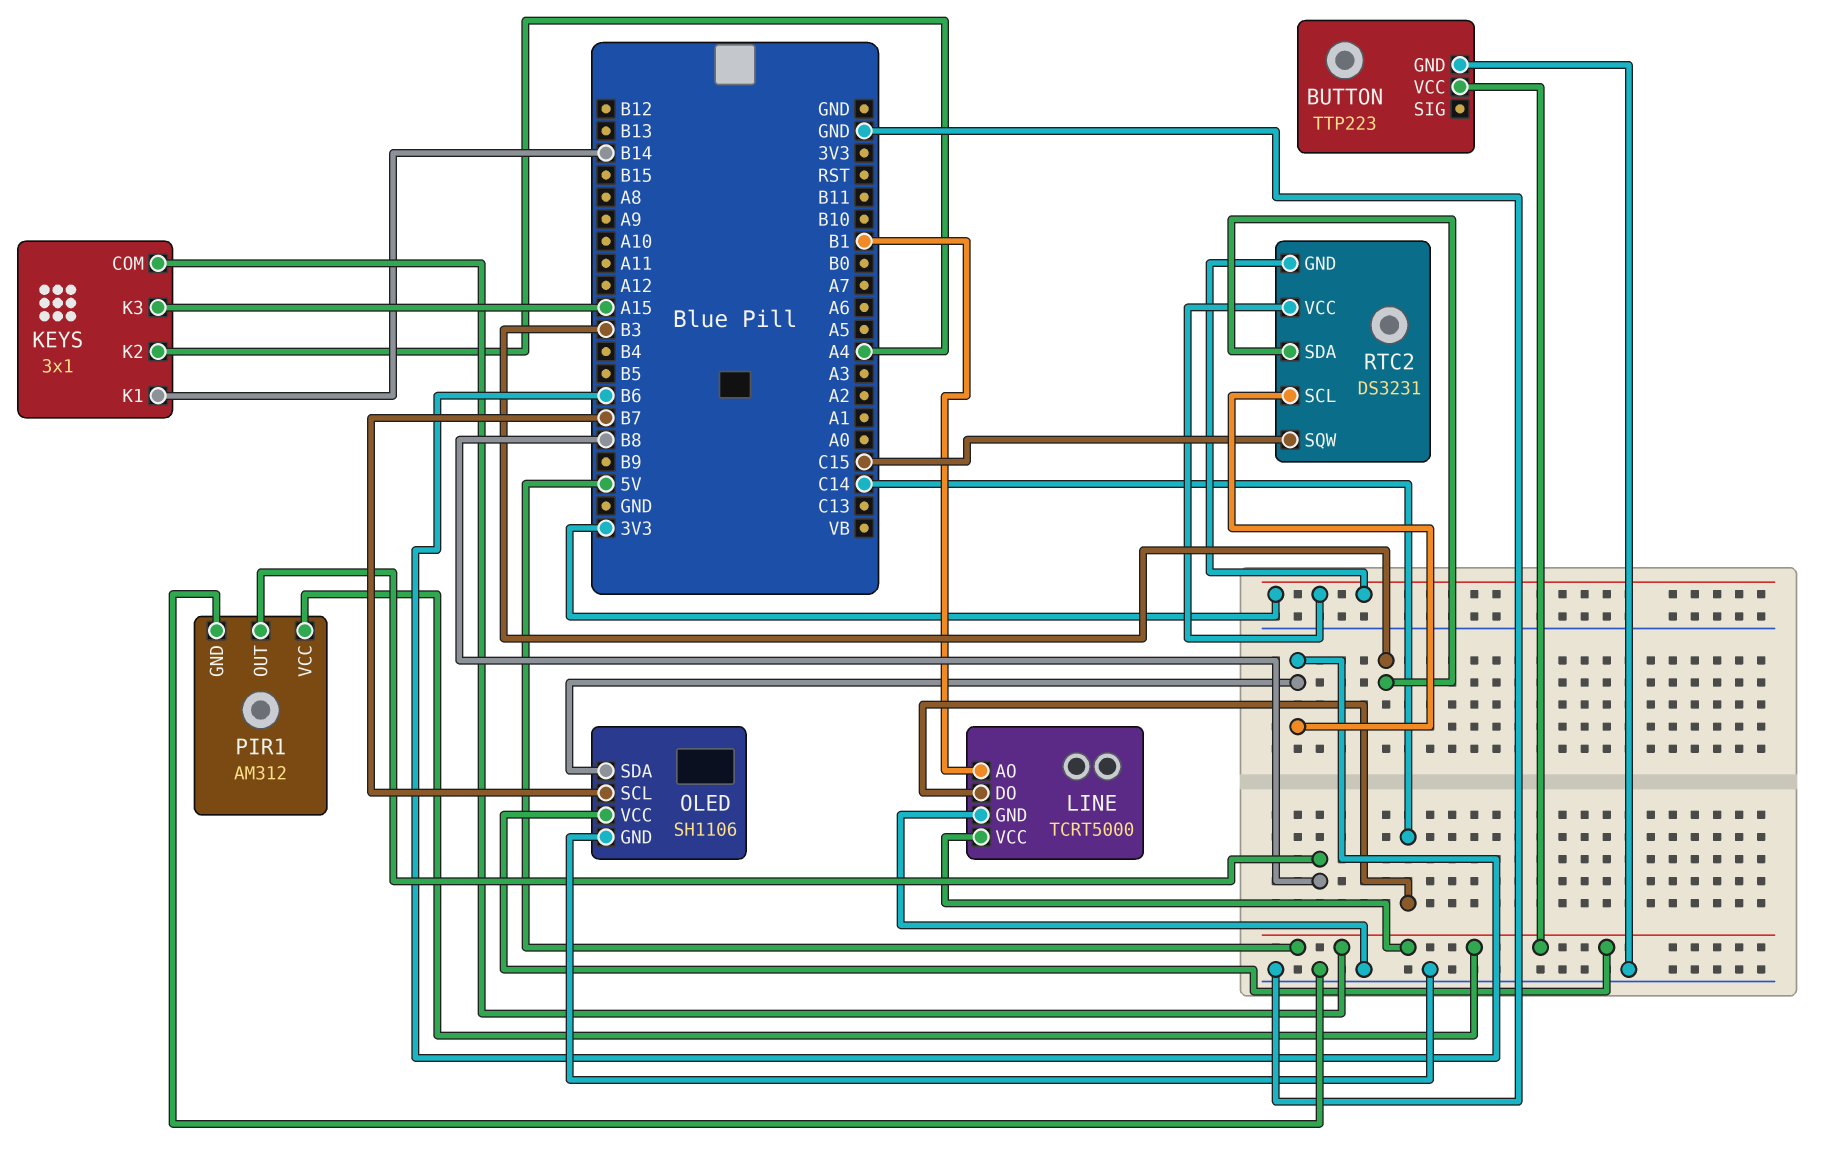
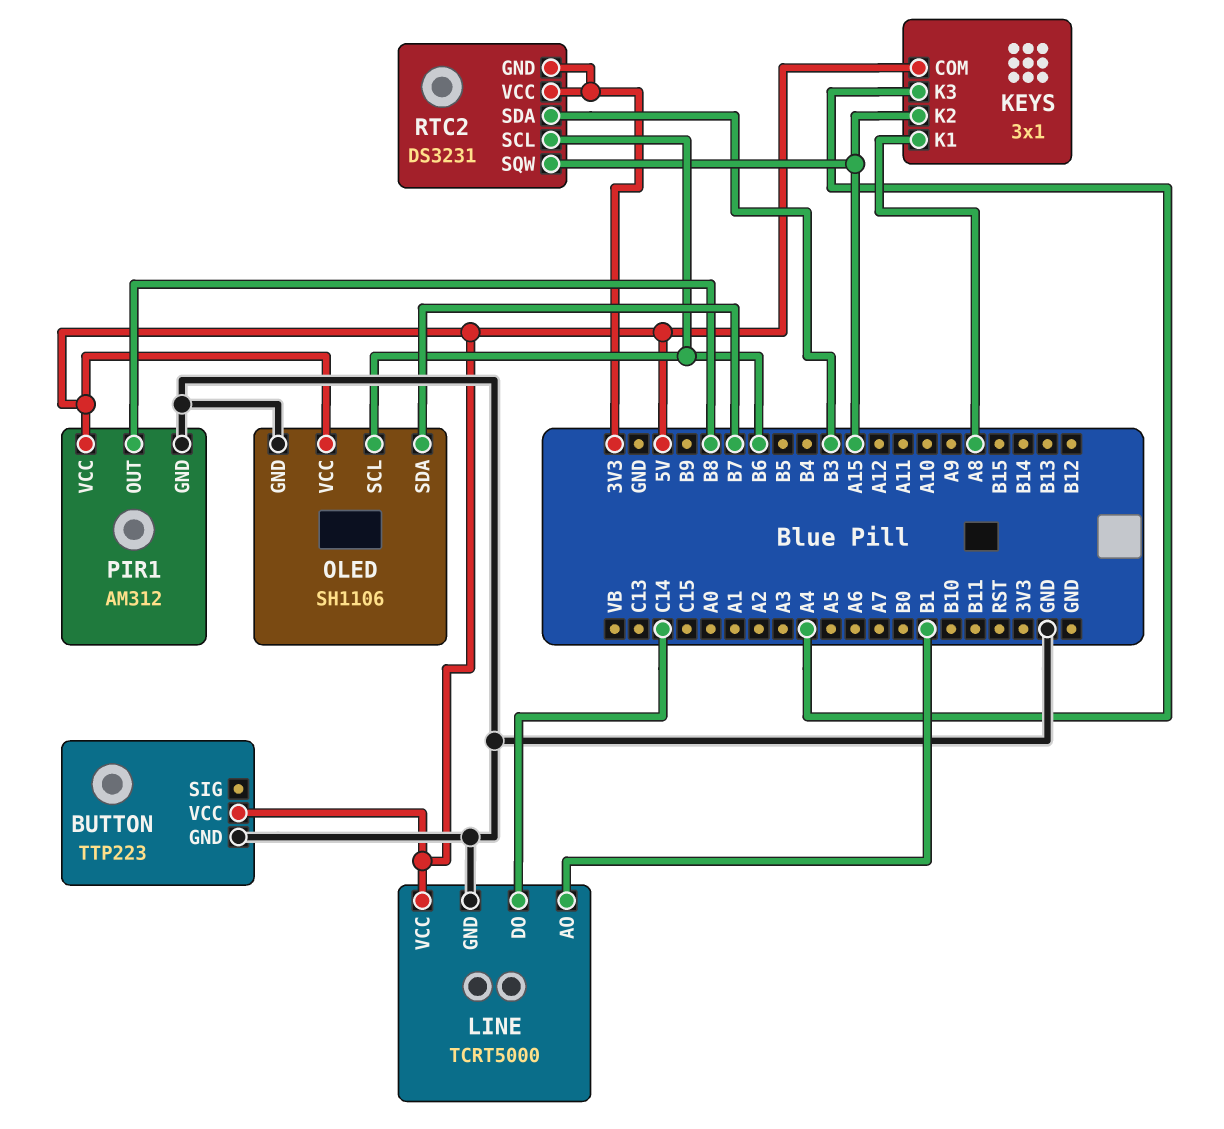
KEYS pin K1: B14 -> A8
KEYS pin K2: A4 -> A15
KEYS pin K3: A15 -> A4
OLED pin SCL: B7 -> B6
OLED pin SDA: B6 -> B7
RTC2 pin SQW: C15 -> A15

